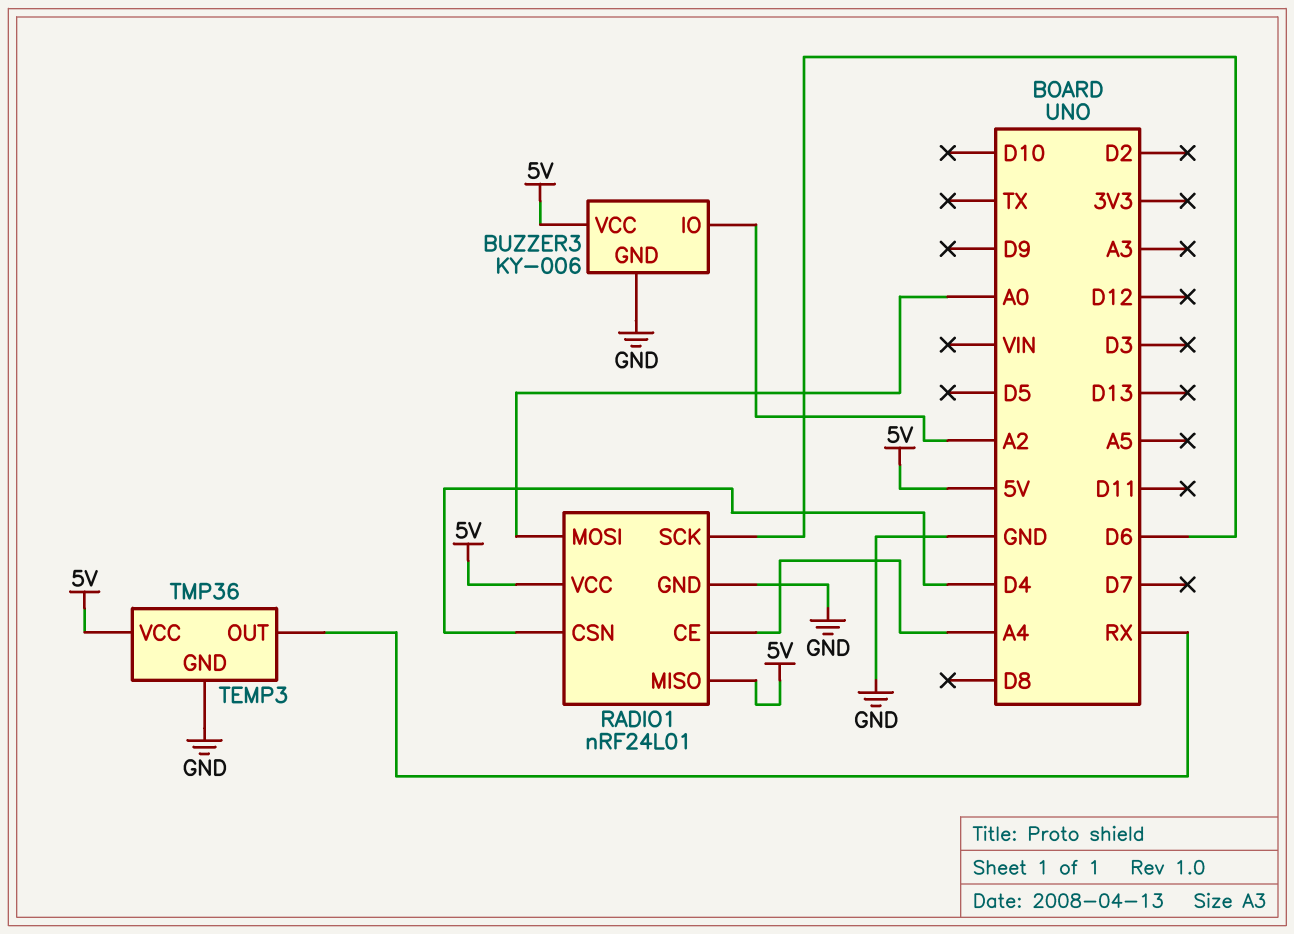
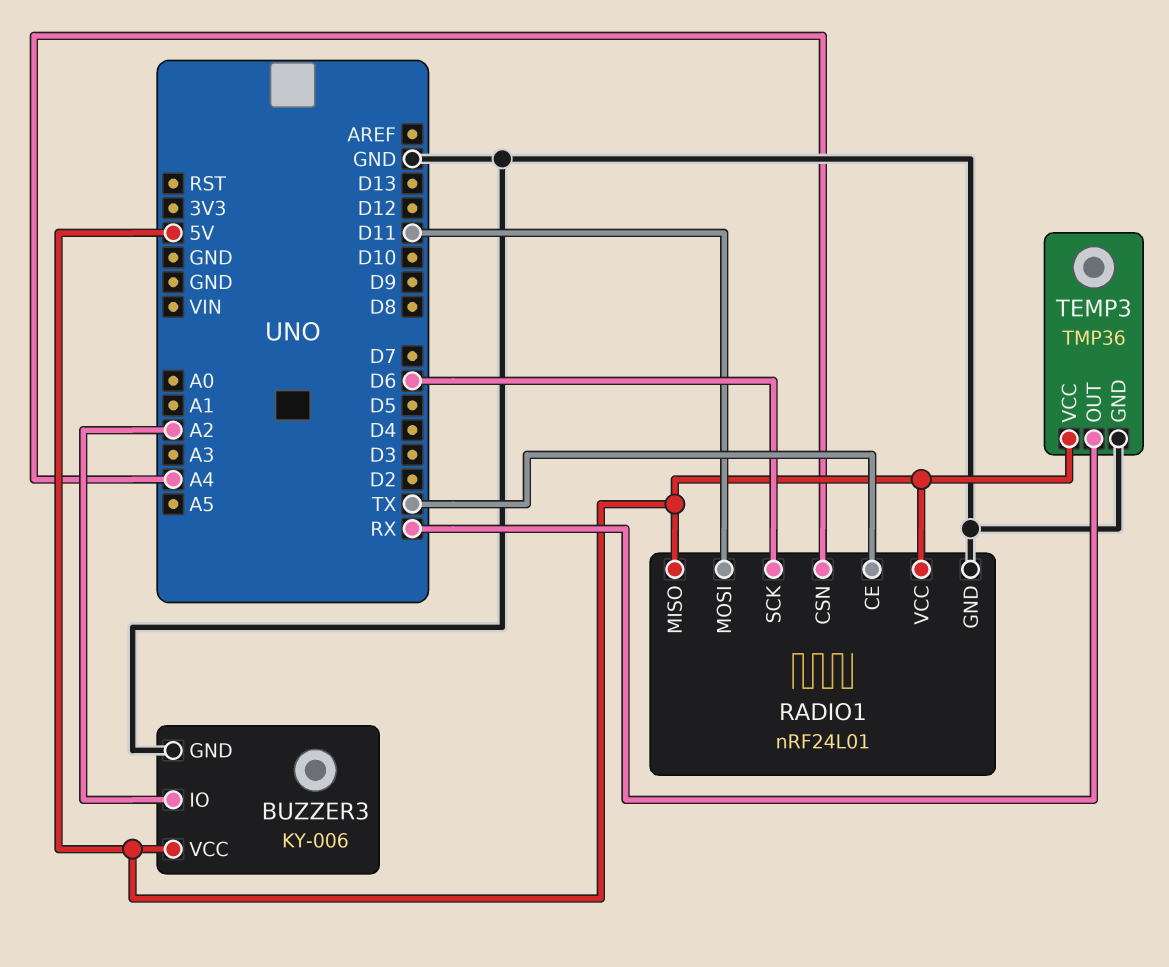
RADIO1 pin CE: A4 -> TX
RADIO1 pin CSN: D4 -> A4
RADIO1 pin MOSI: A0 -> D11

